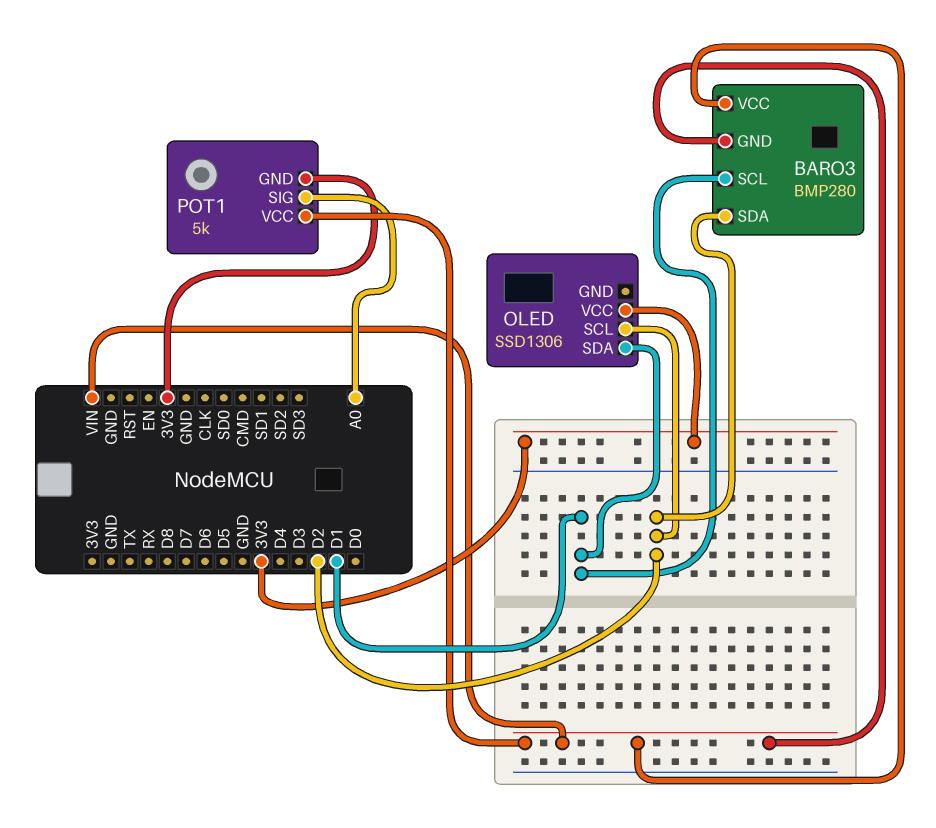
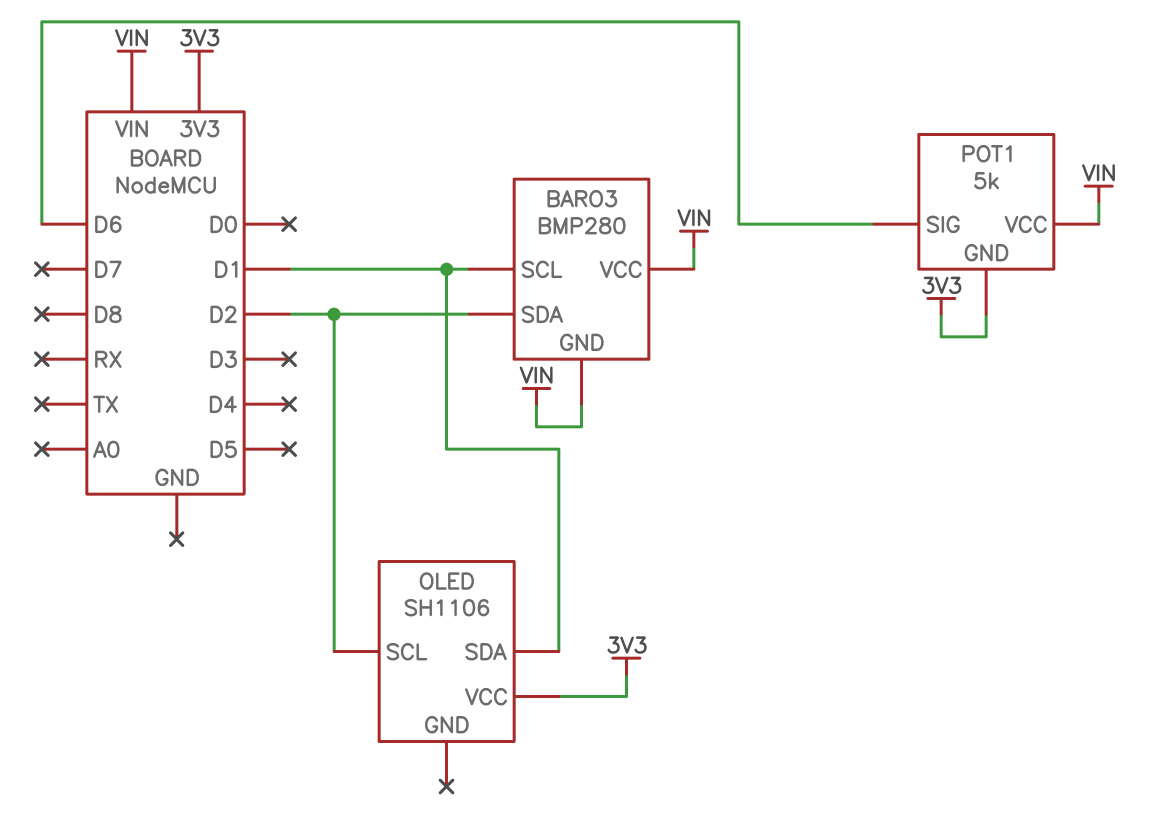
OLED: SSD1306 -> SH1106
POT1 pin SIG: A0 -> D6

